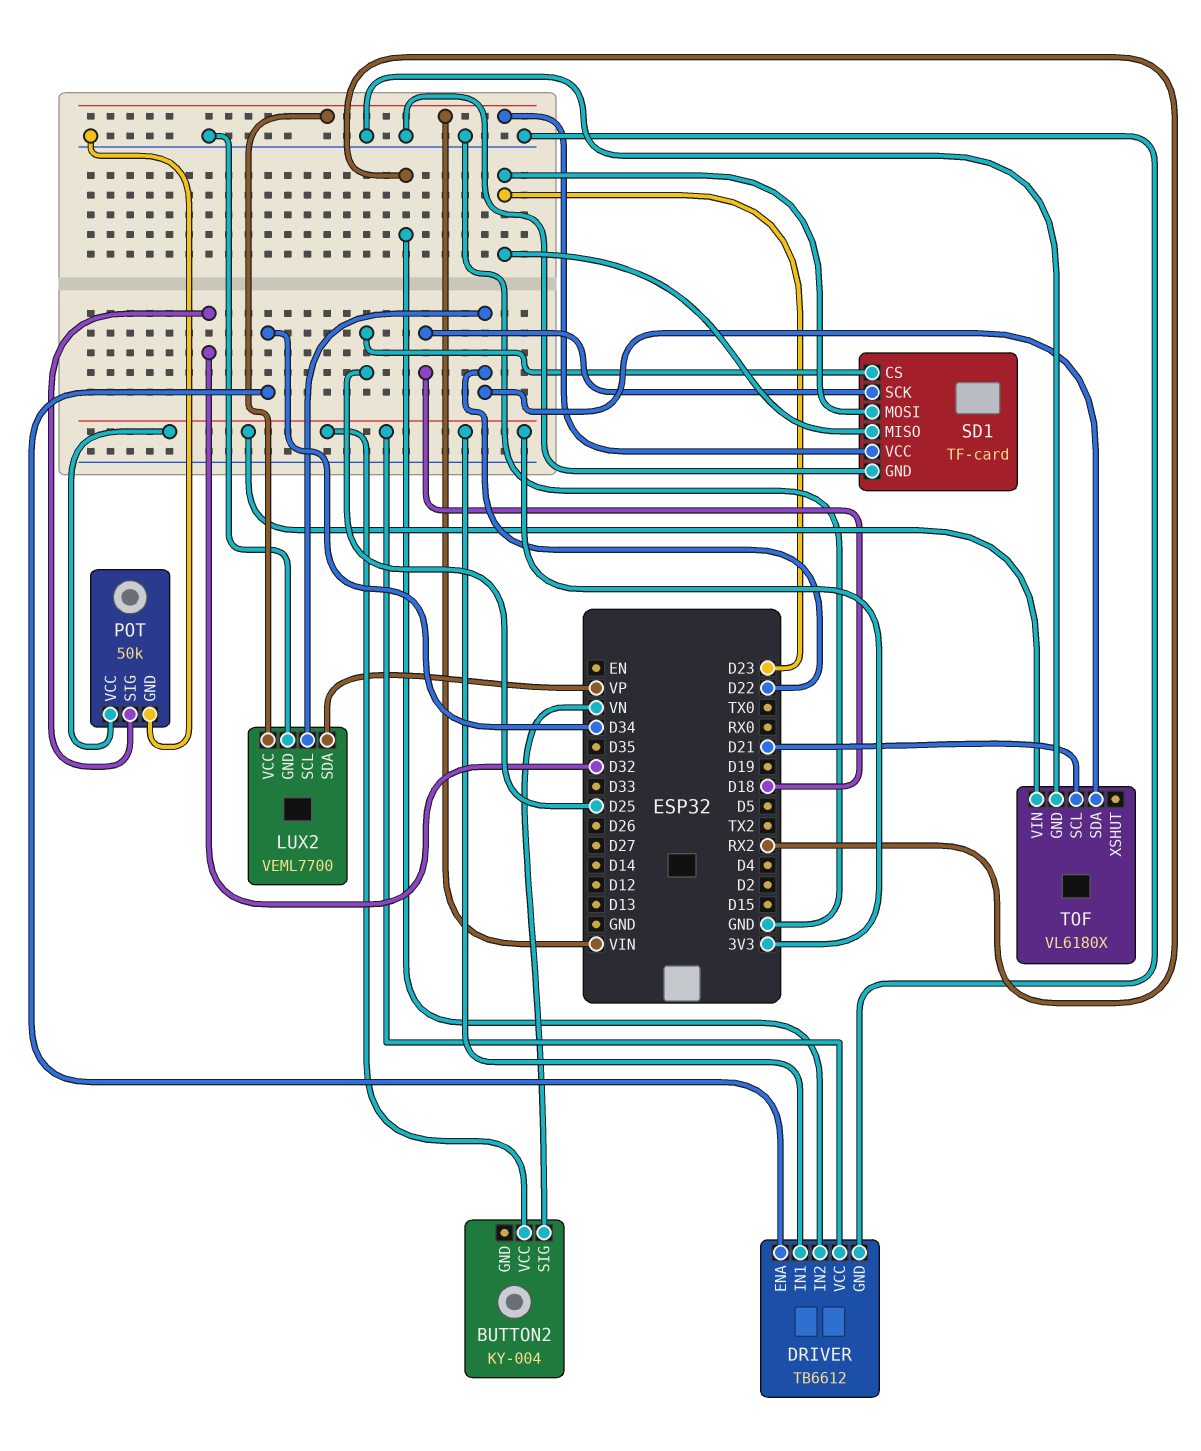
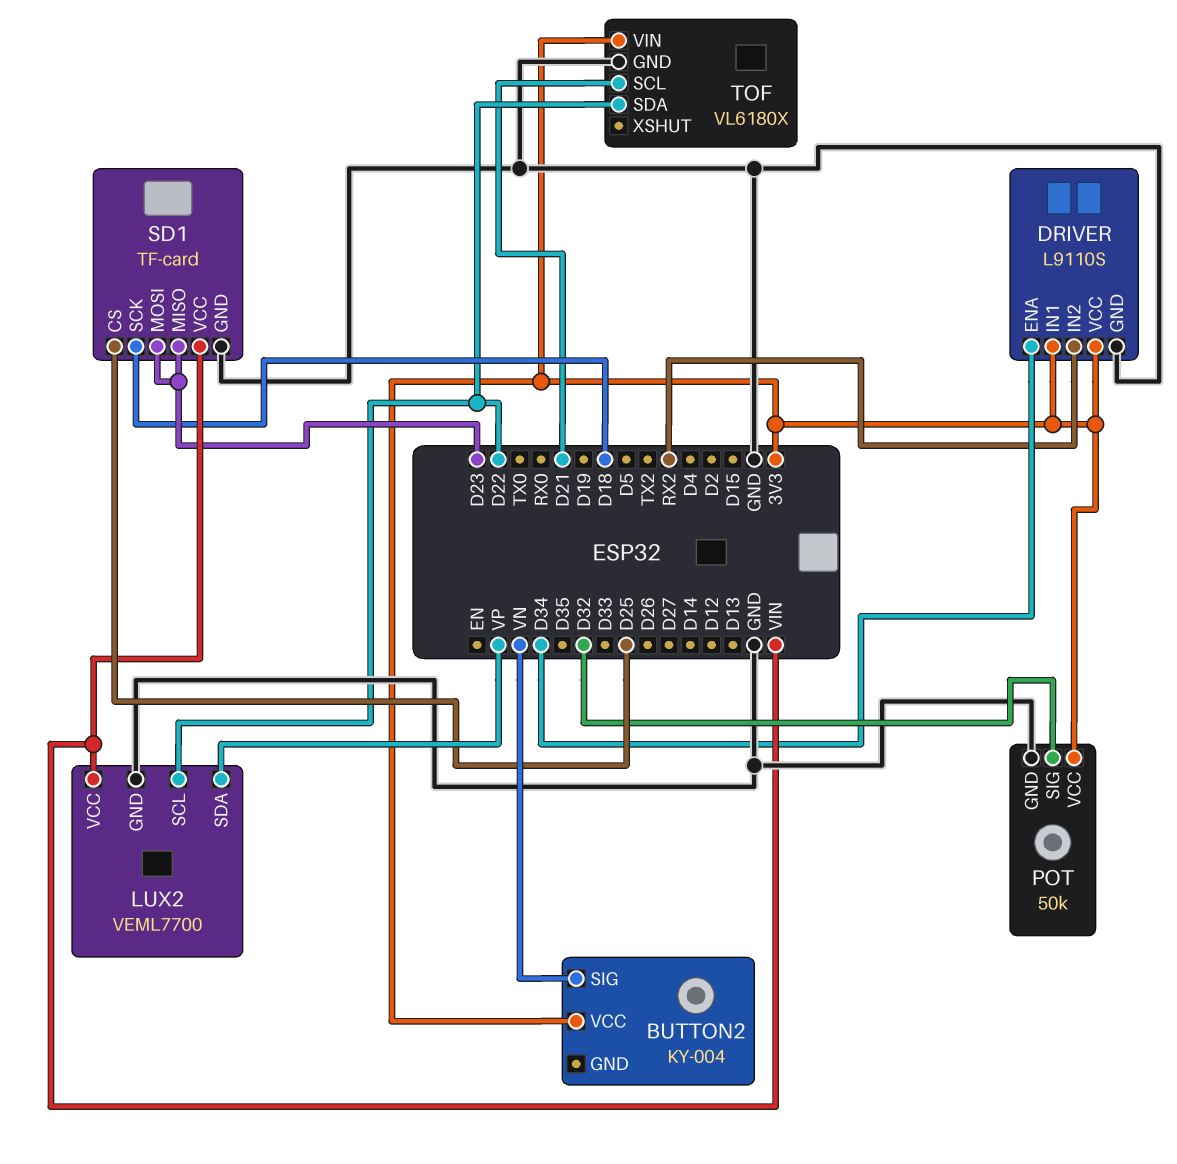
DRIVER: TB6612 -> L9110S

